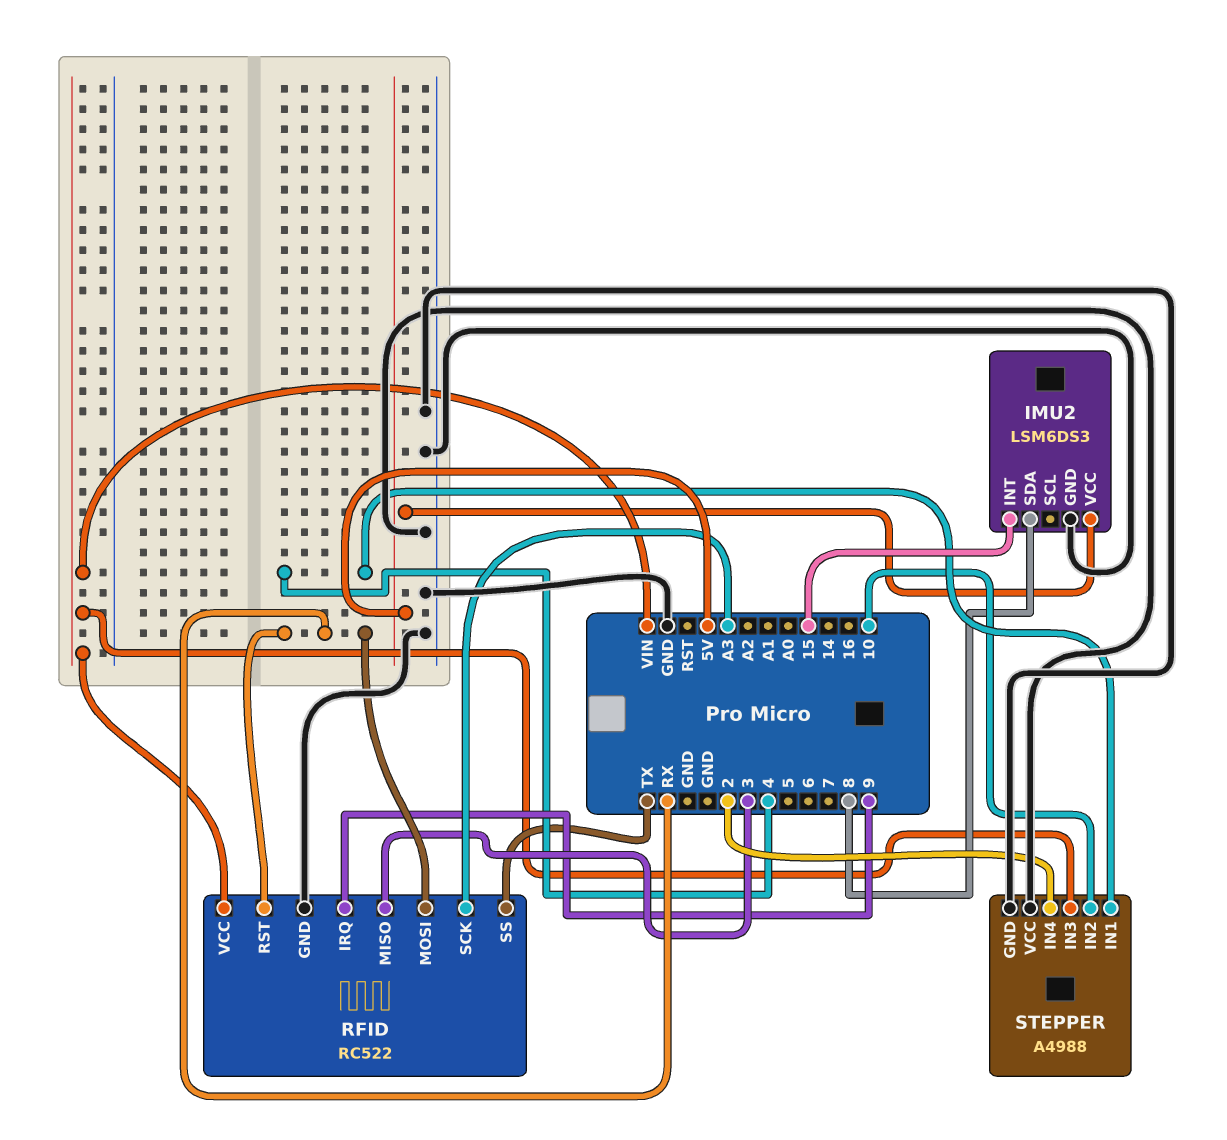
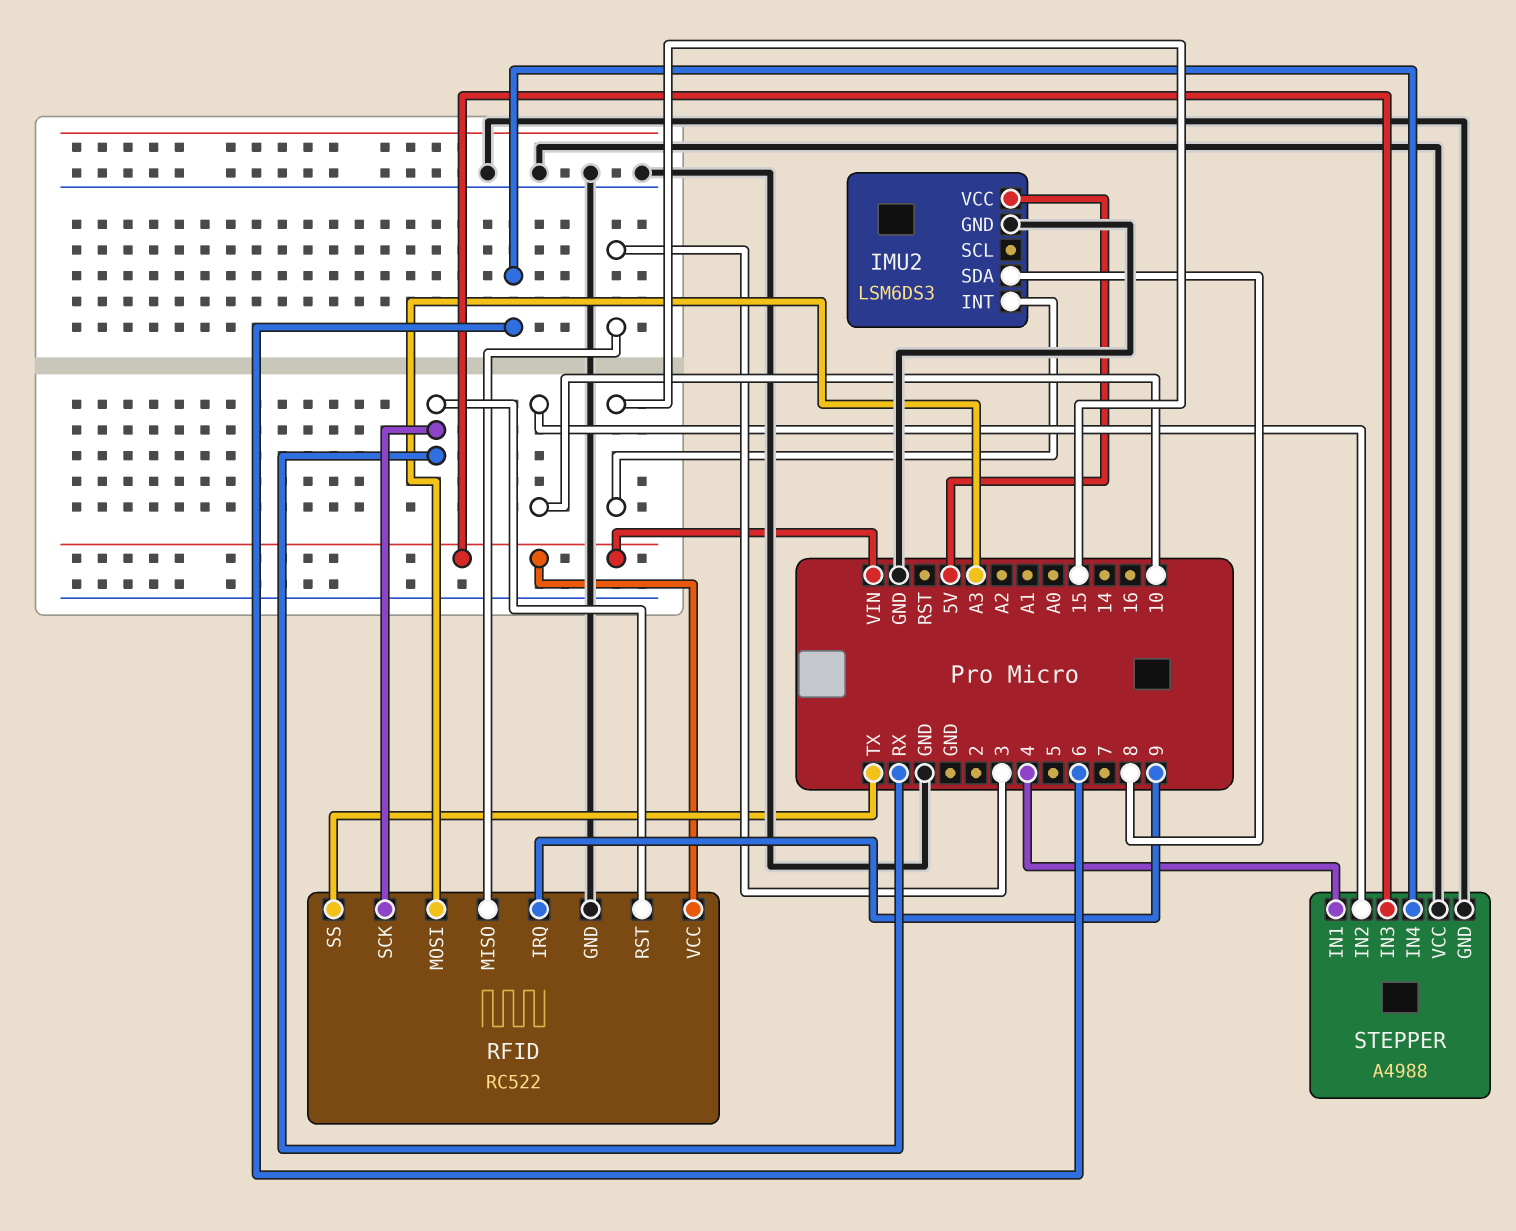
RFID pin MOSI: RX -> A3
RFID pin SCK: A3 -> RX
STEPPER pin IN4: 2 -> 6

